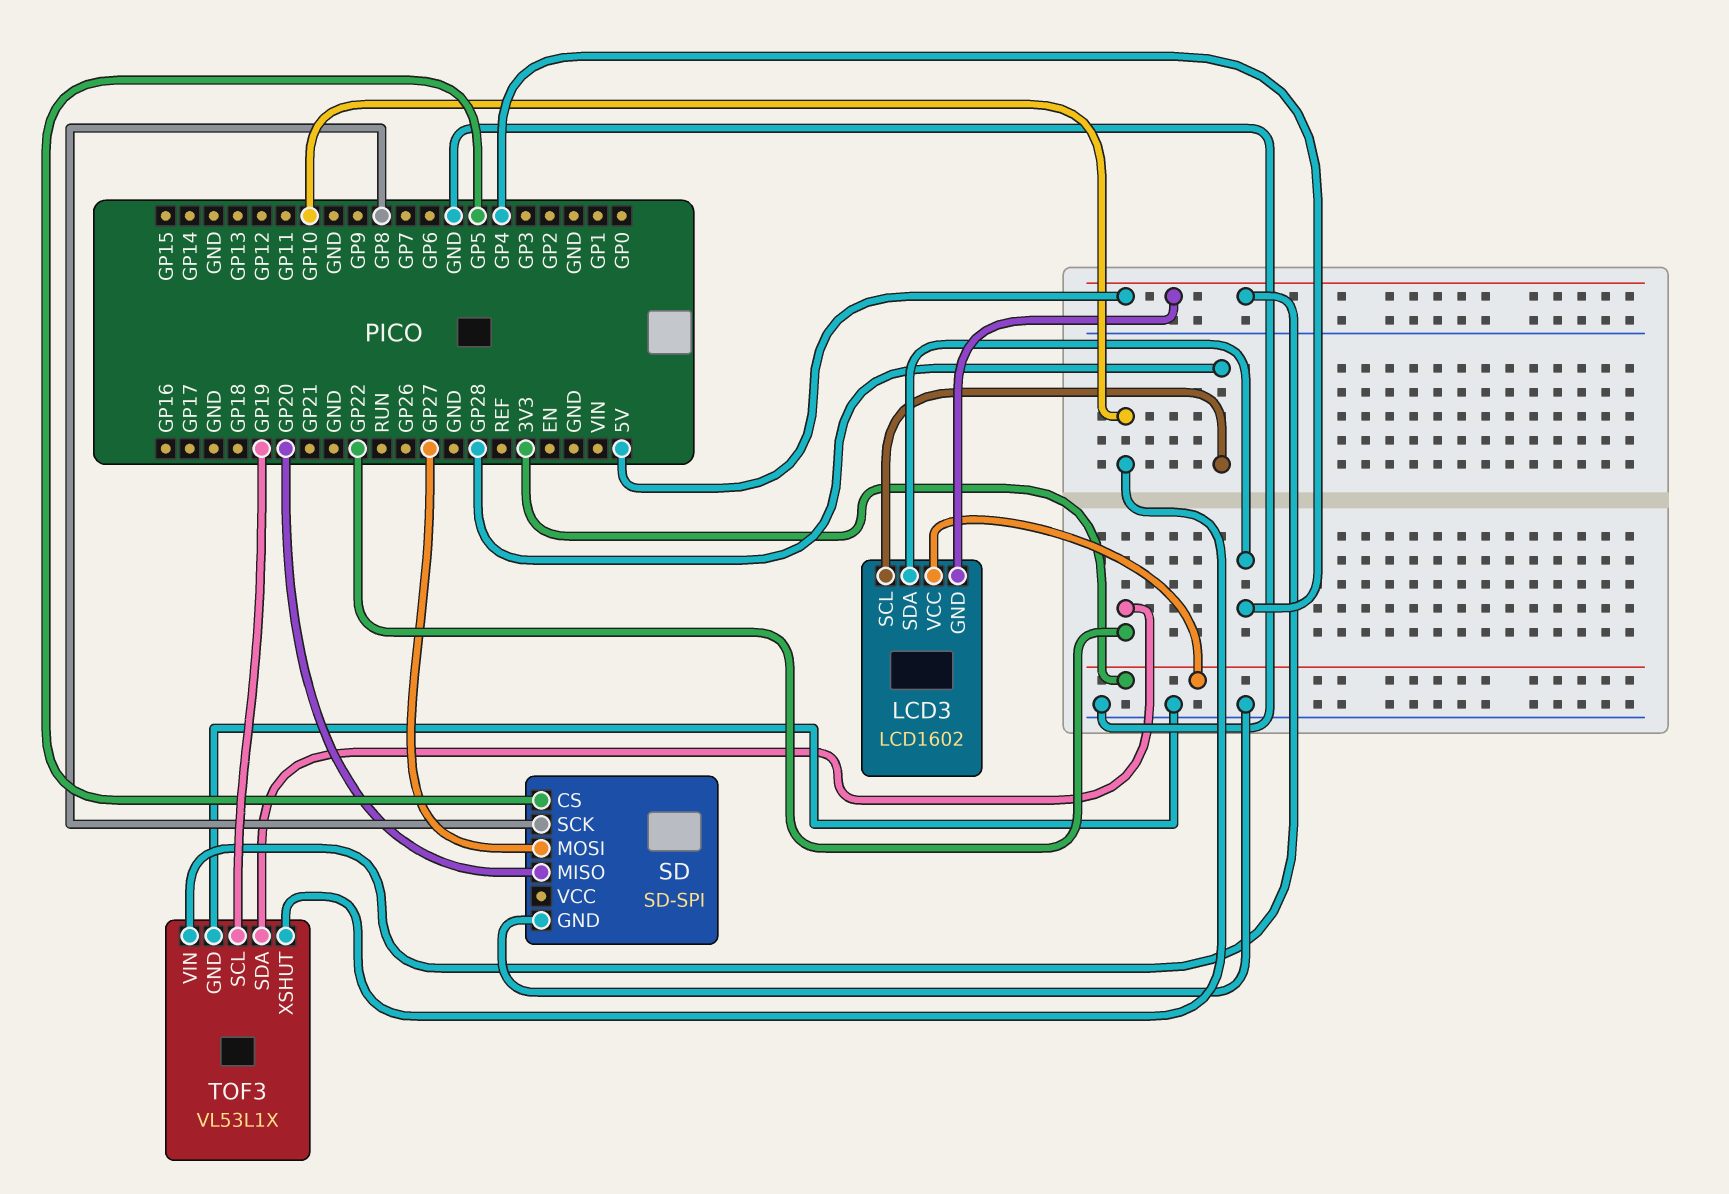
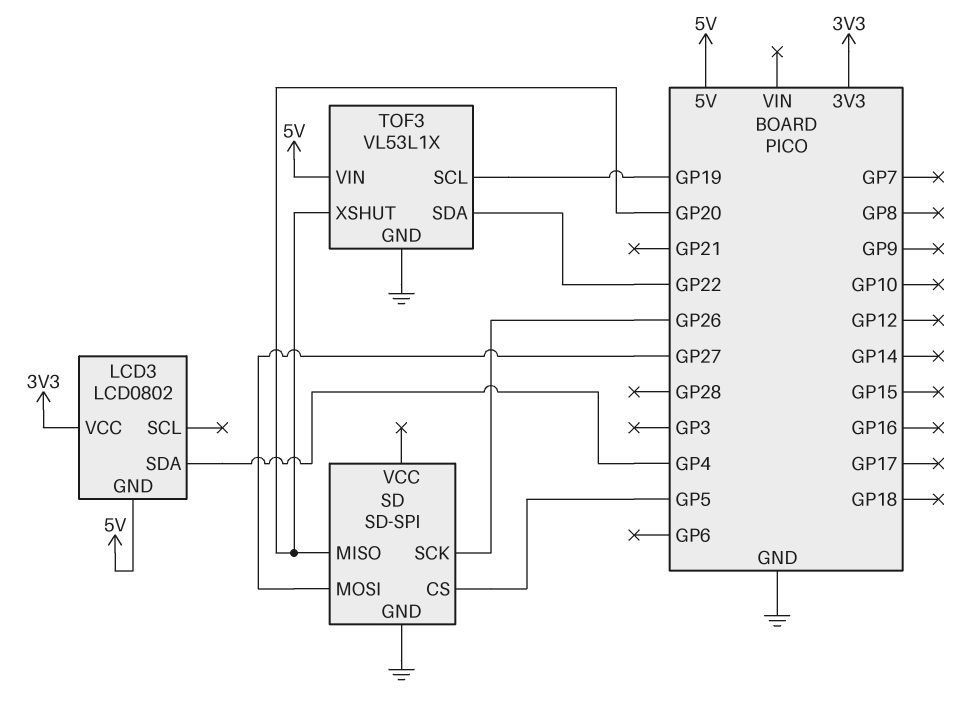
LCD3: LCD1602 -> LCD0802
LCD3 pin SCL: GP28 -> none
SD pin SCK: GP8 -> GP26
TOF3 pin XSHUT: GP10 -> GP20

